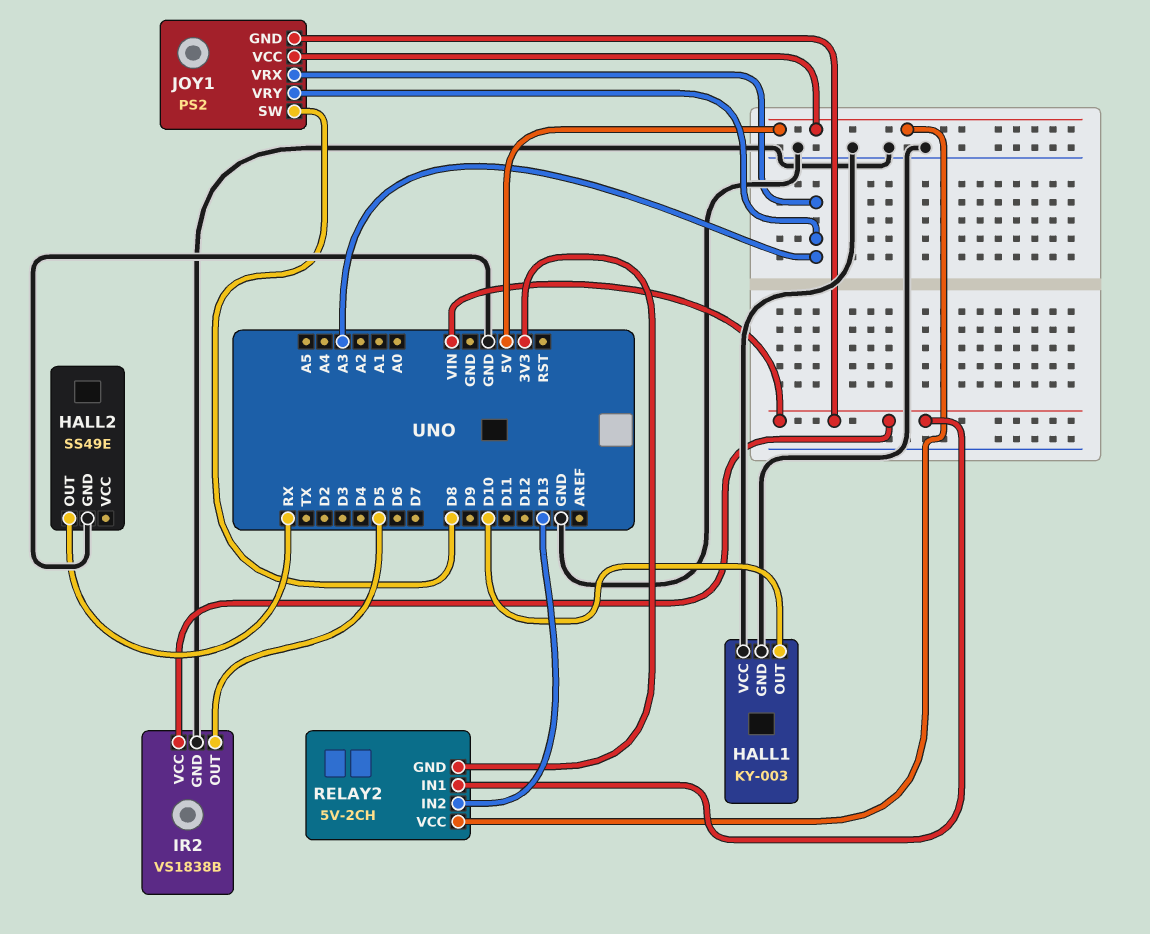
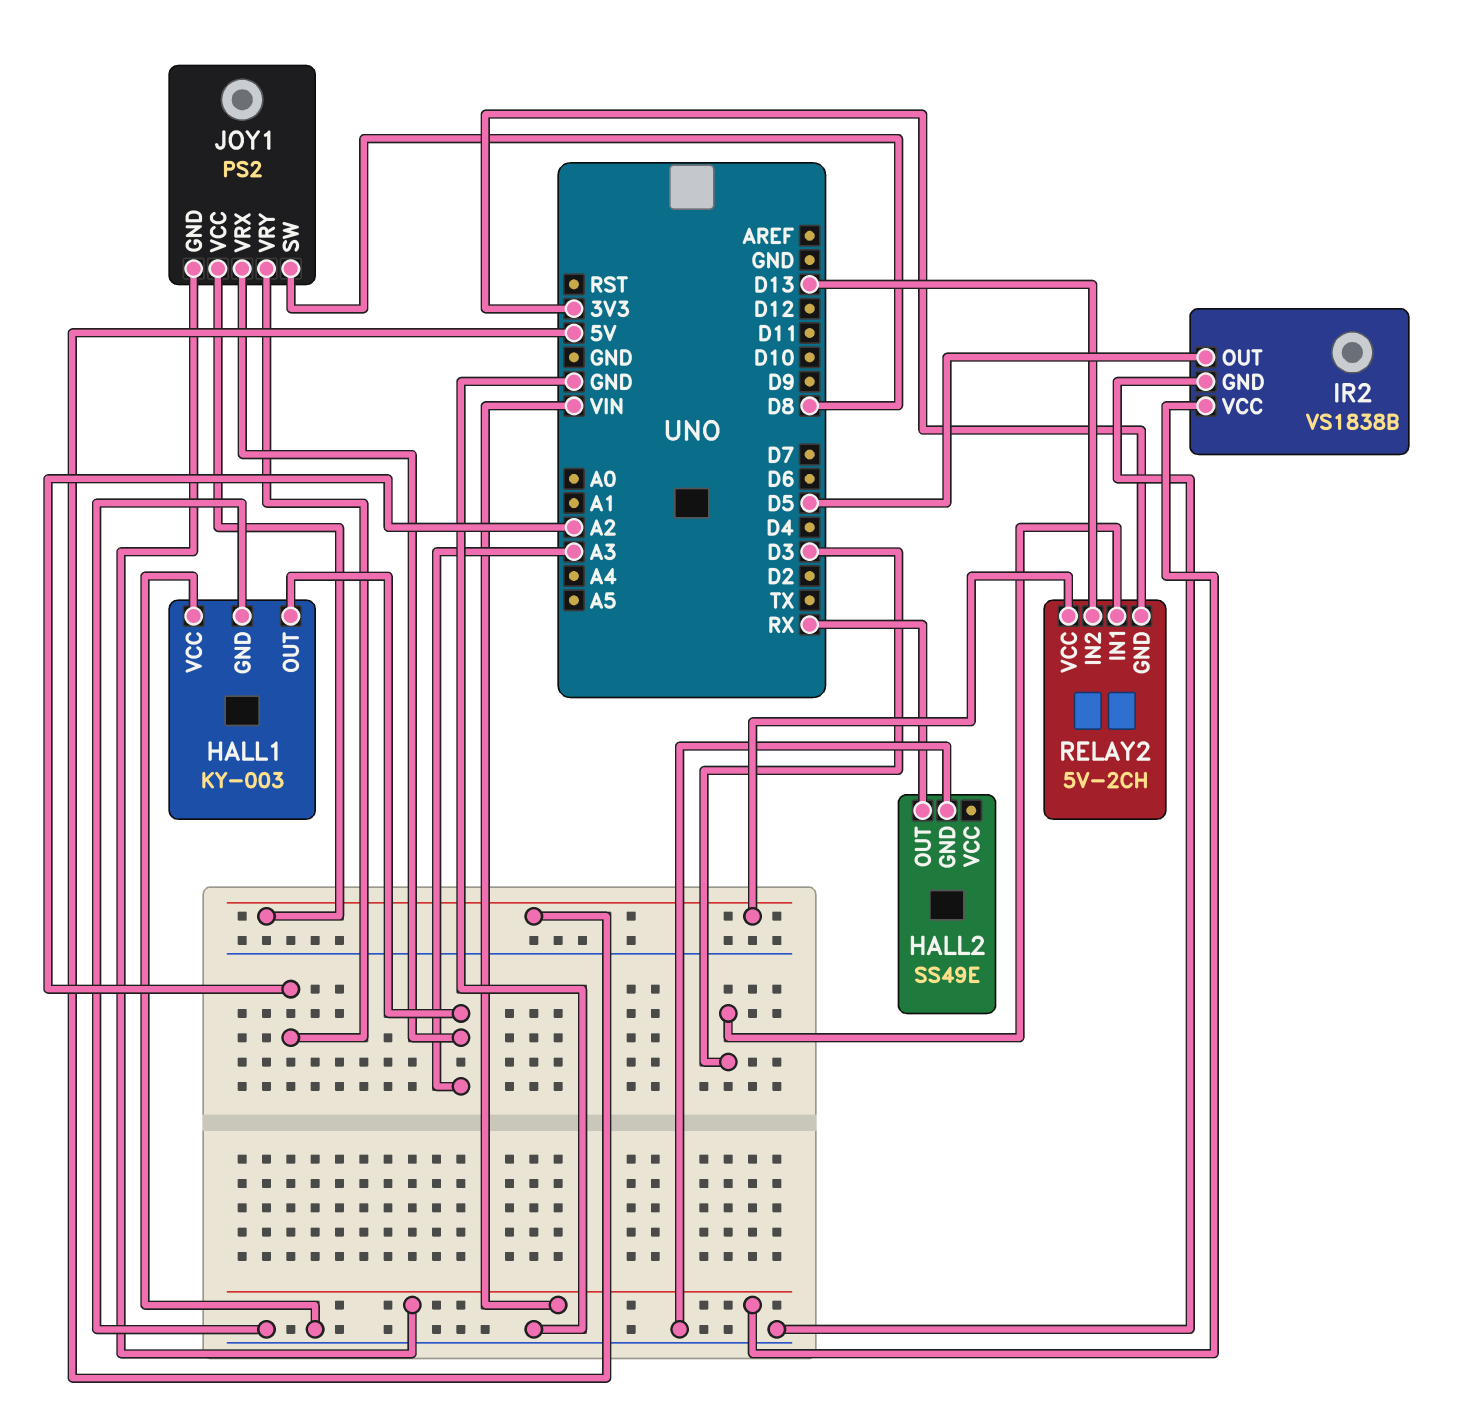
HALL1 pin OUT: D10 -> A3
JOY1 pin VRY: A3 -> A2
RELAY2 pin IN1: VIN -> D3

